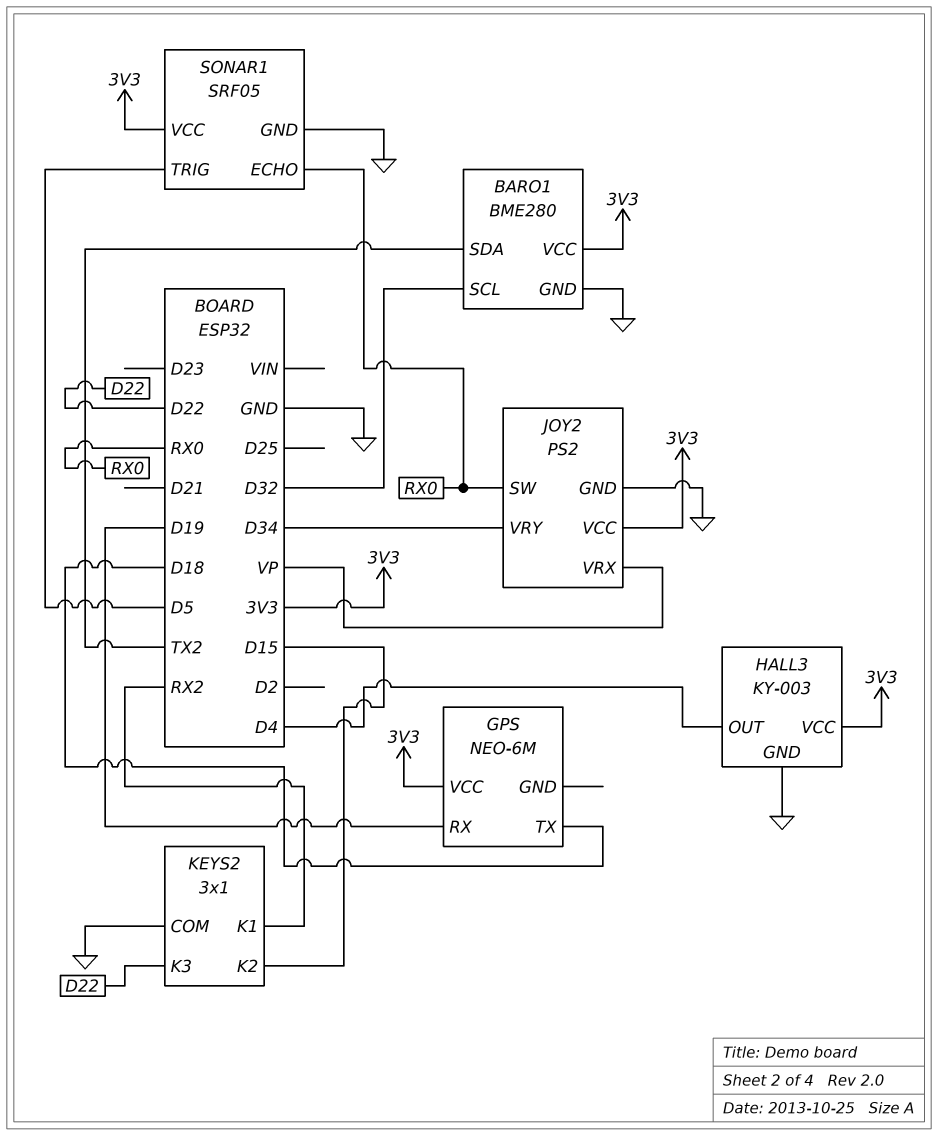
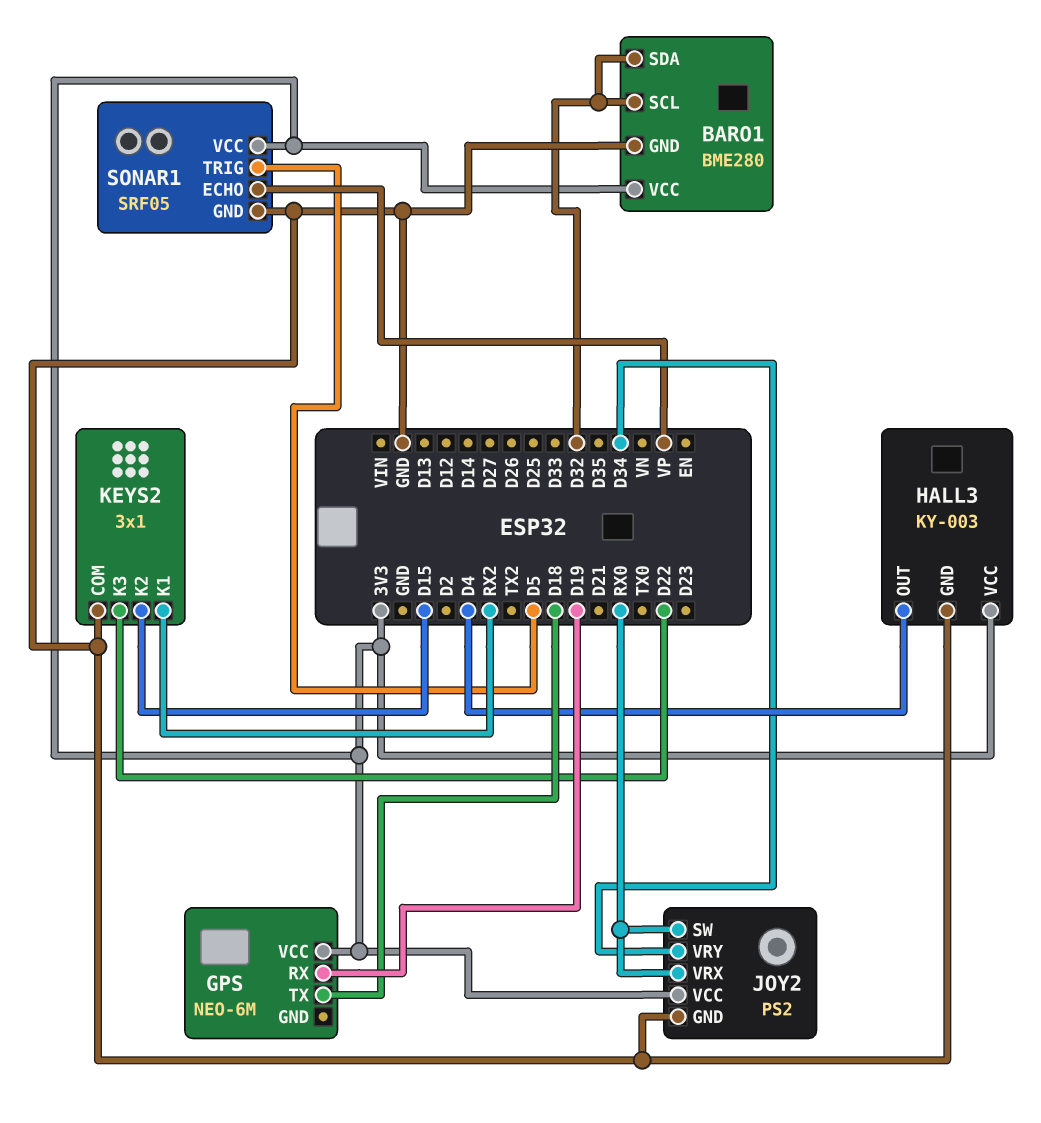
BARO1 pin SDA: TX2 -> D32
JOY2 pin VRX: VP -> RX0
SONAR1 pin ECHO: RX0 -> VP

